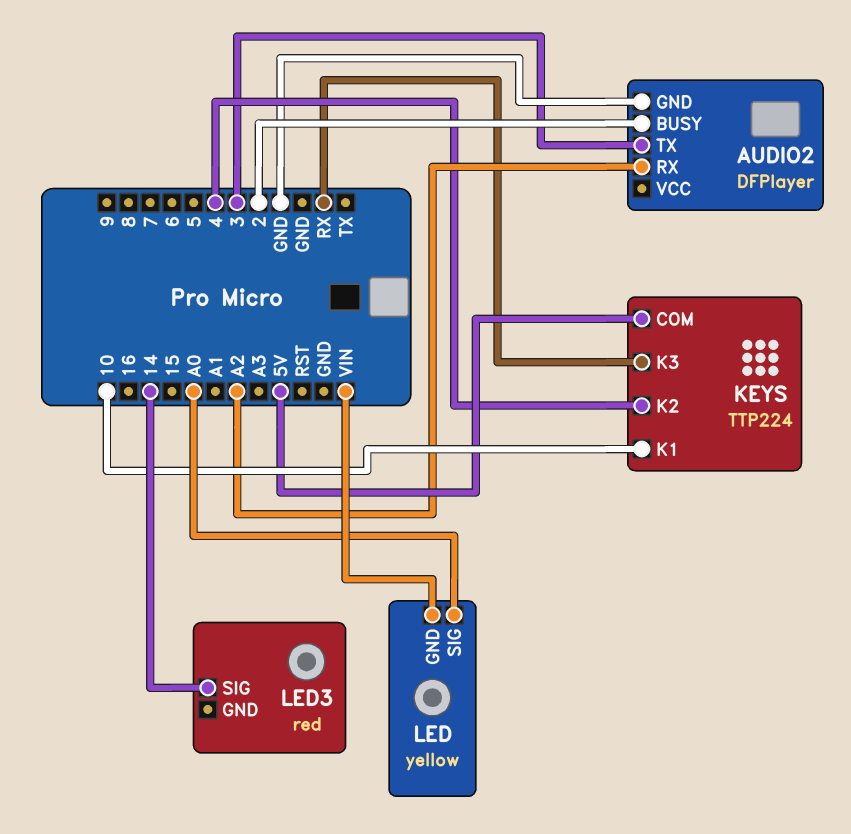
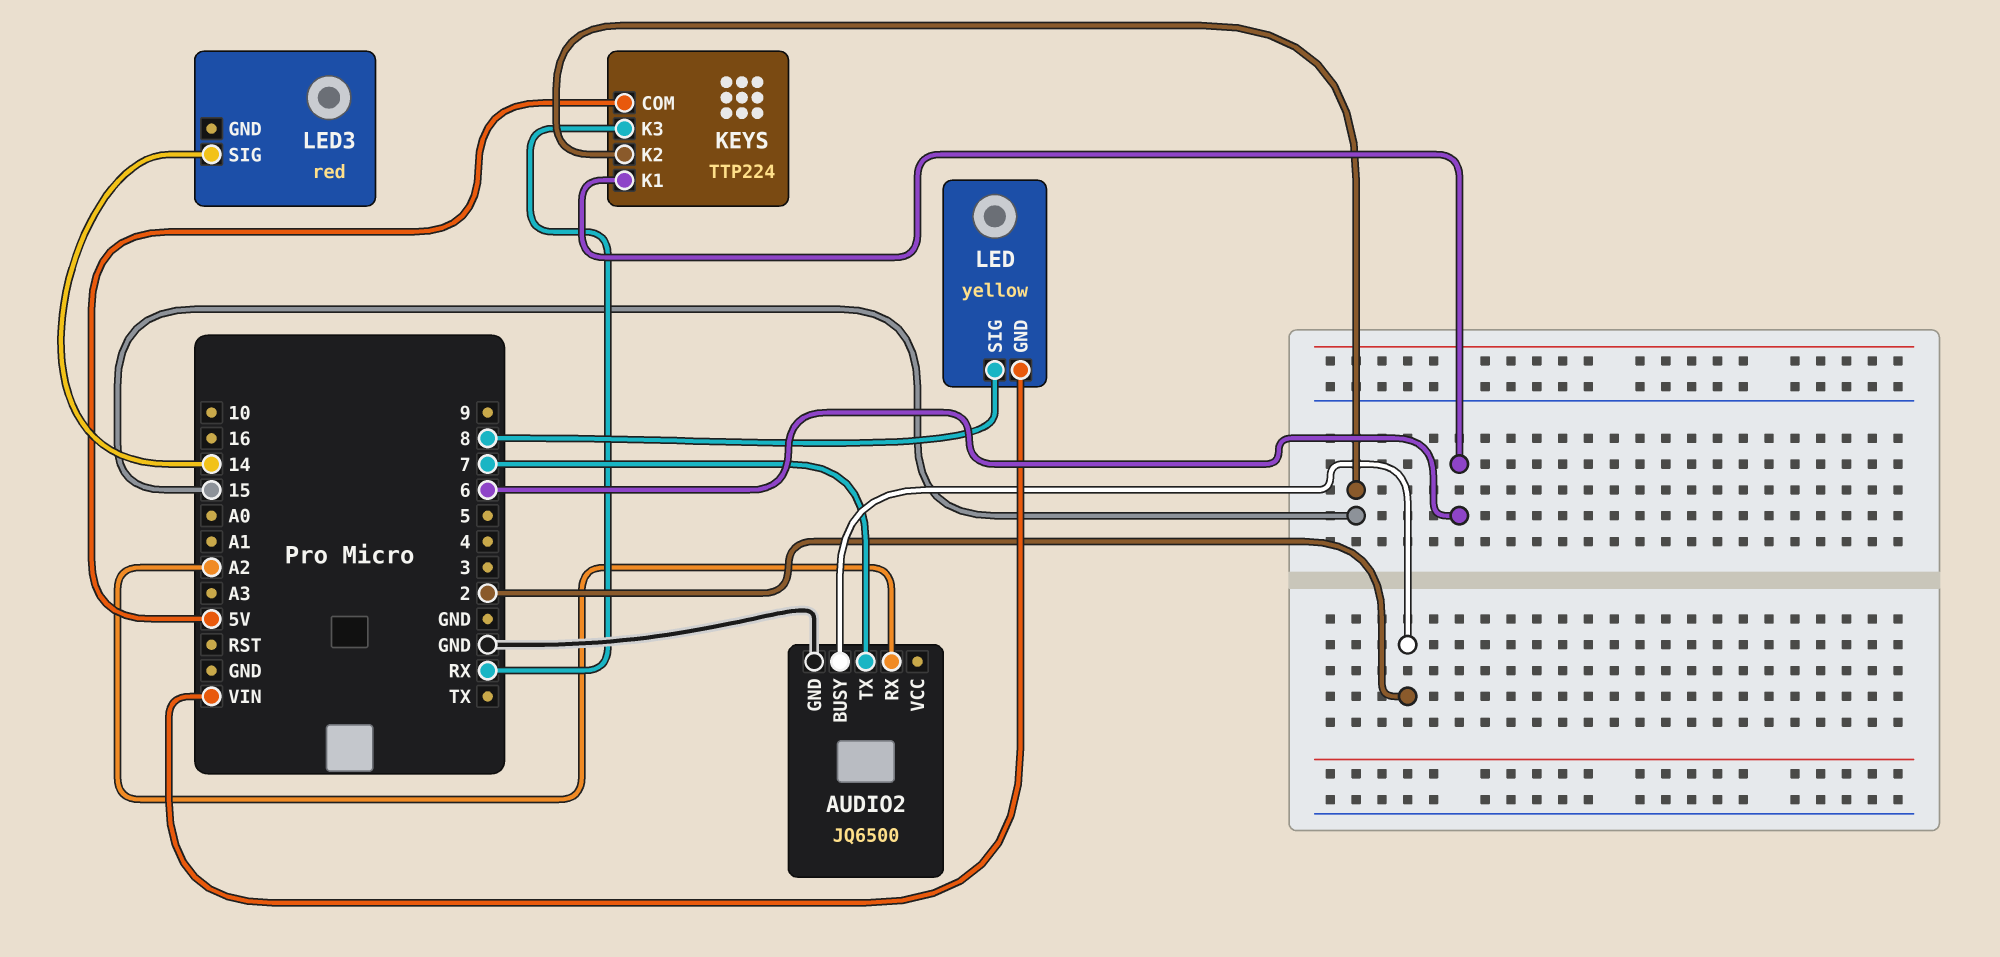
AUDIO2: DFPlayer -> JQ6500
AUDIO2 pin TX: 3 -> 7
KEYS pin K1: 10 -> 6
KEYS pin K2: 4 -> 15
LED pin SIG: A0 -> 8

